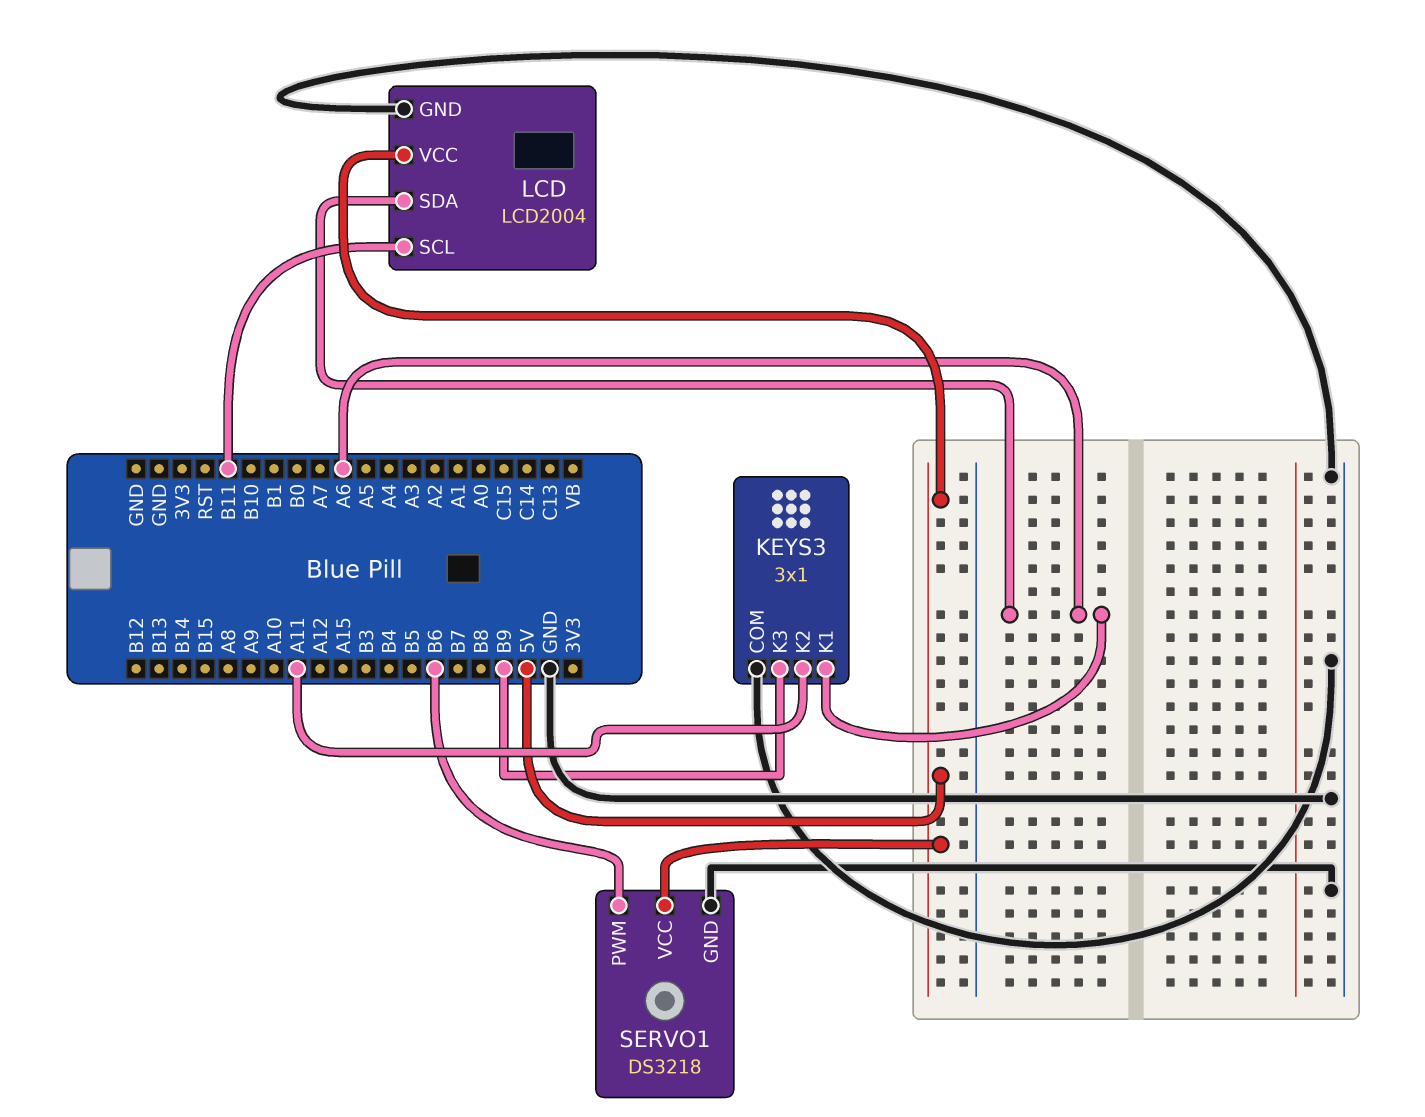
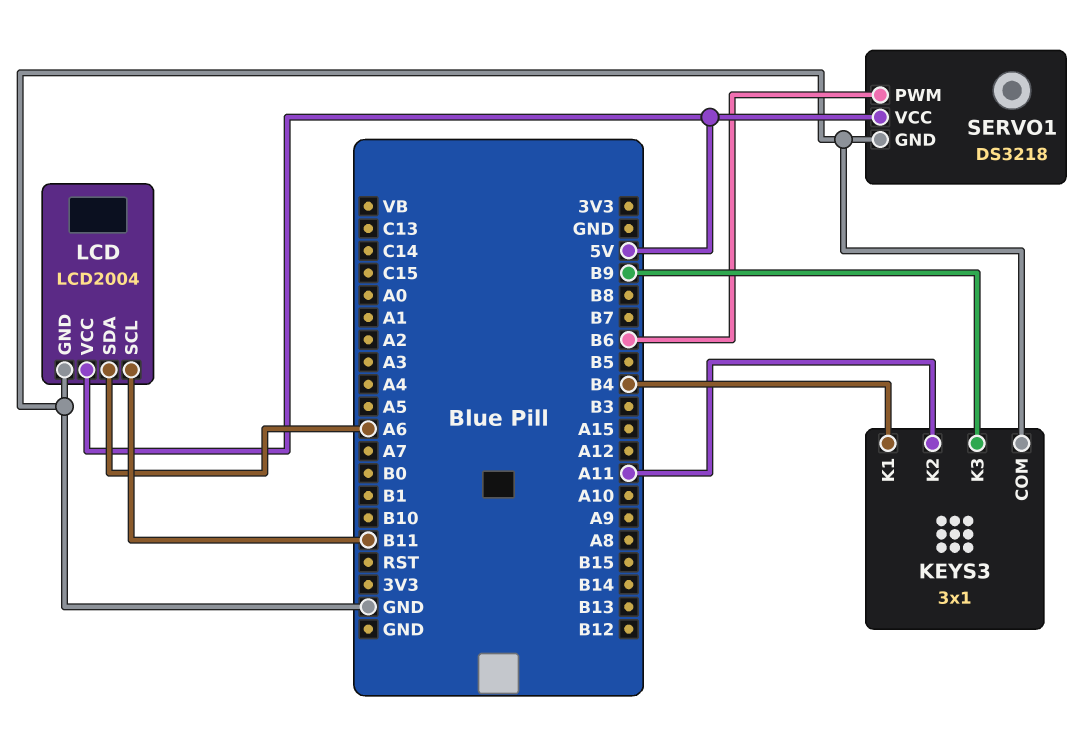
KEYS3 pin K1: A6 -> B4

